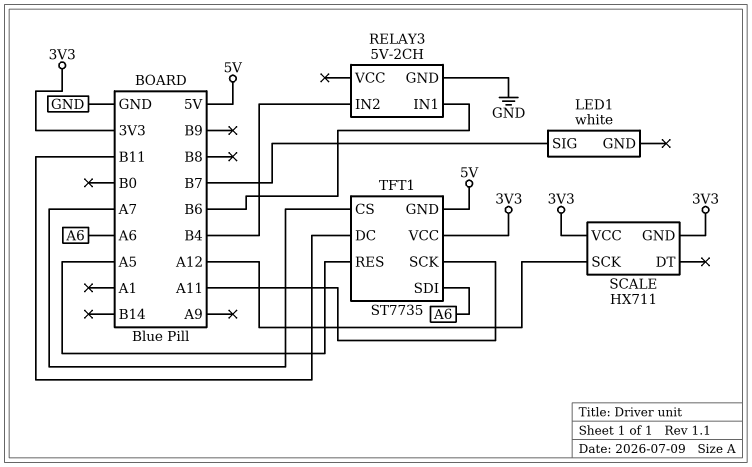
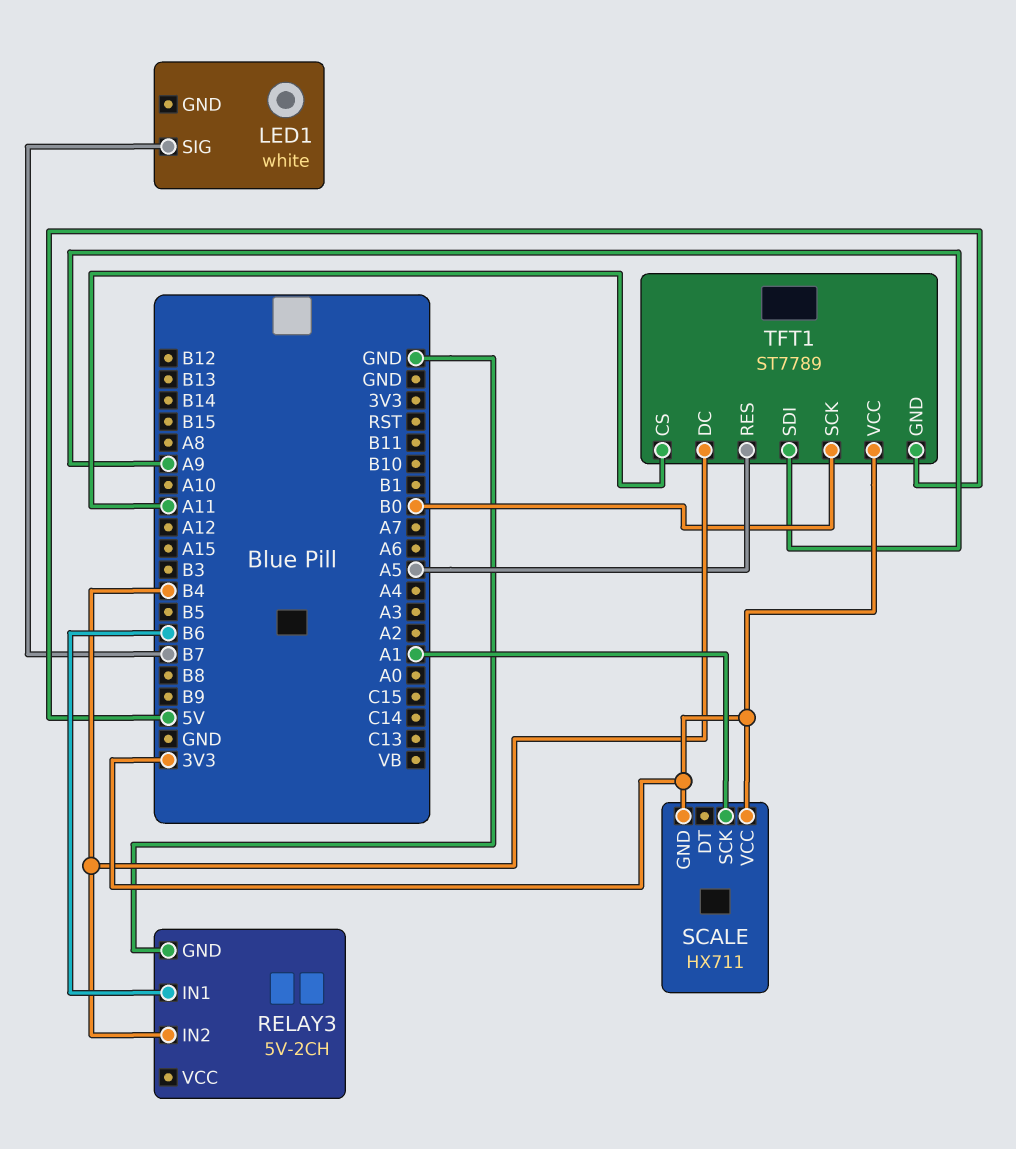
SCALE pin SCK: A12 -> A1
TFT1: ST7735 -> ST7789
TFT1 pin CS: A7 -> A11
TFT1 pin DC: B11 -> B4
TFT1 pin SCK: A11 -> B0
TFT1 pin SDI: A6 -> A9

